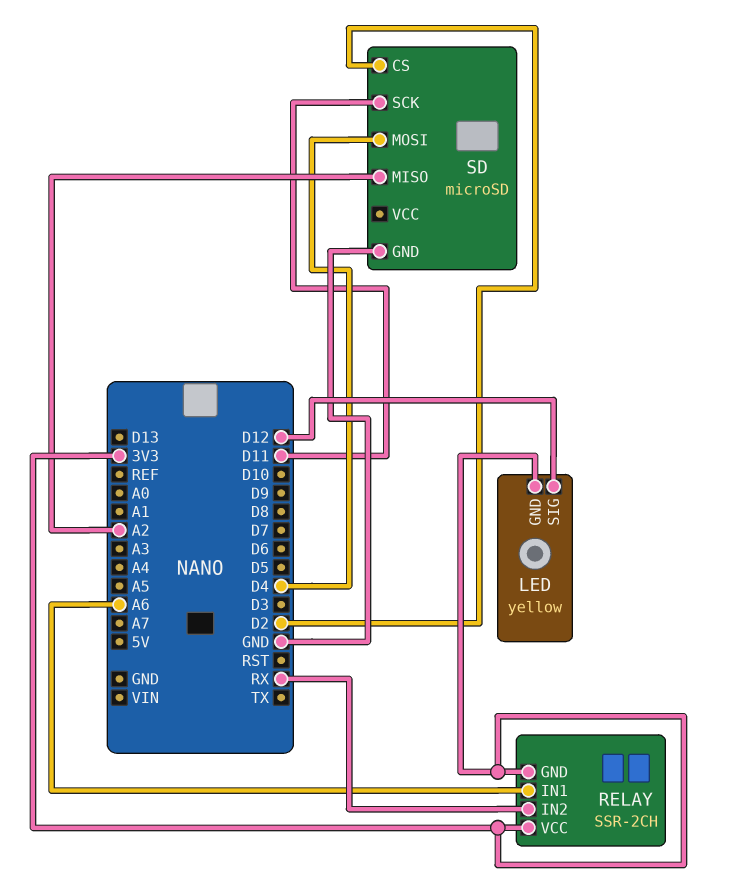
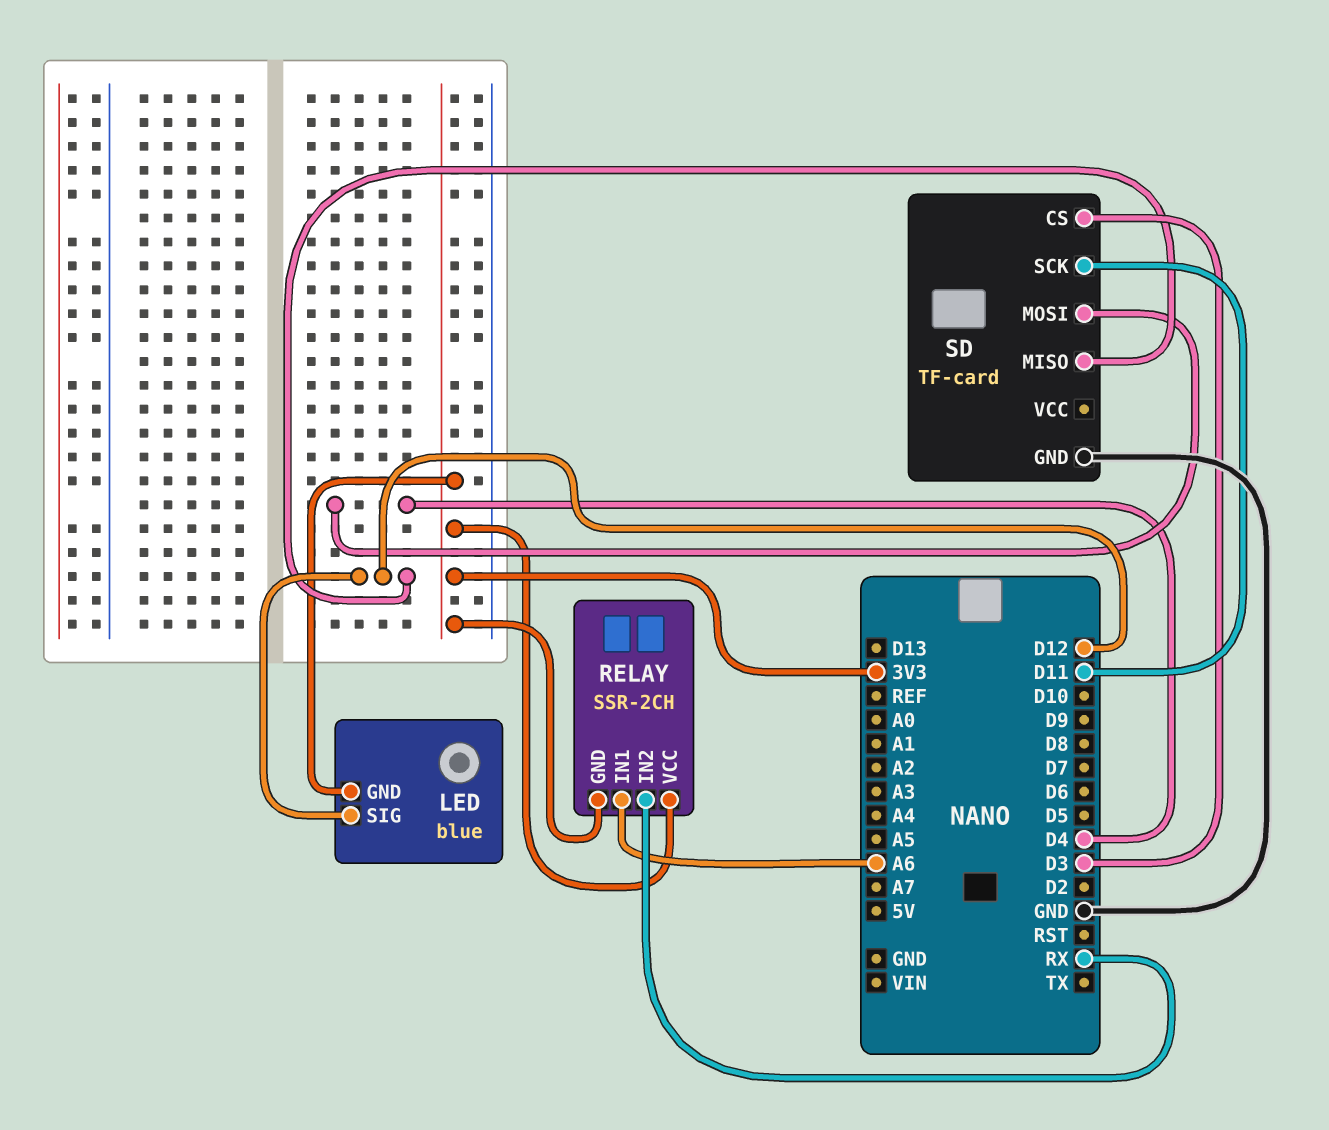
LED: yellow -> blue
SD: microSD -> TF-card
SD pin CS: D2 -> D3
SD pin MISO: A2 -> D12

